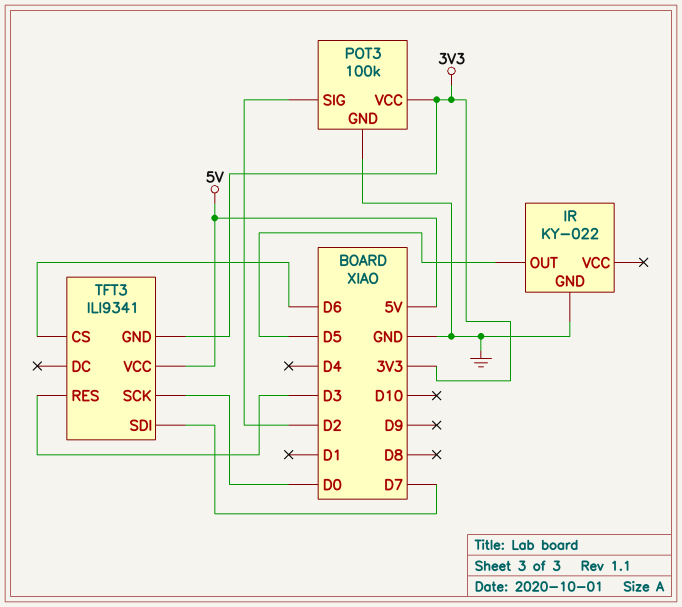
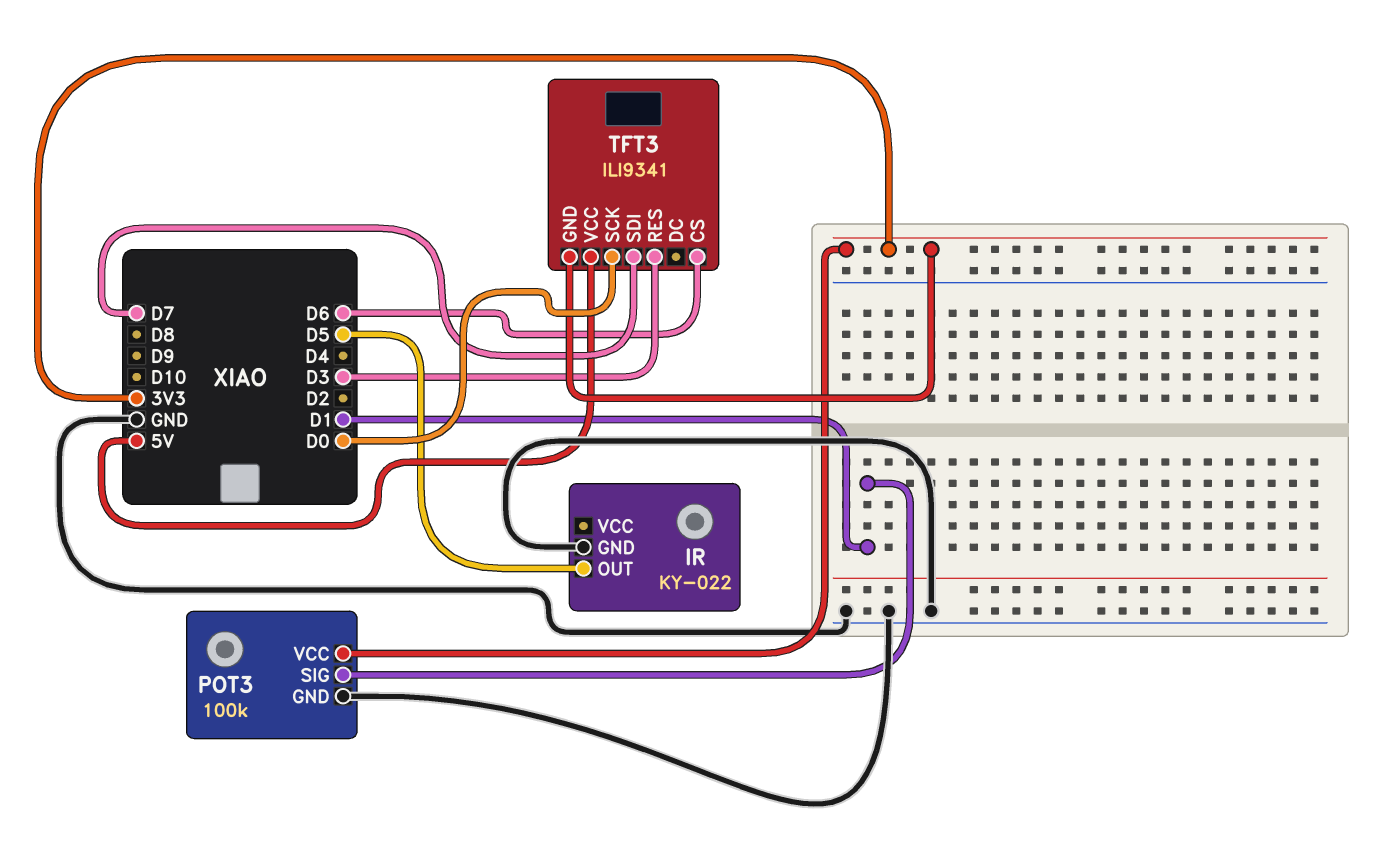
POT3 pin SIG: D2 -> D1

